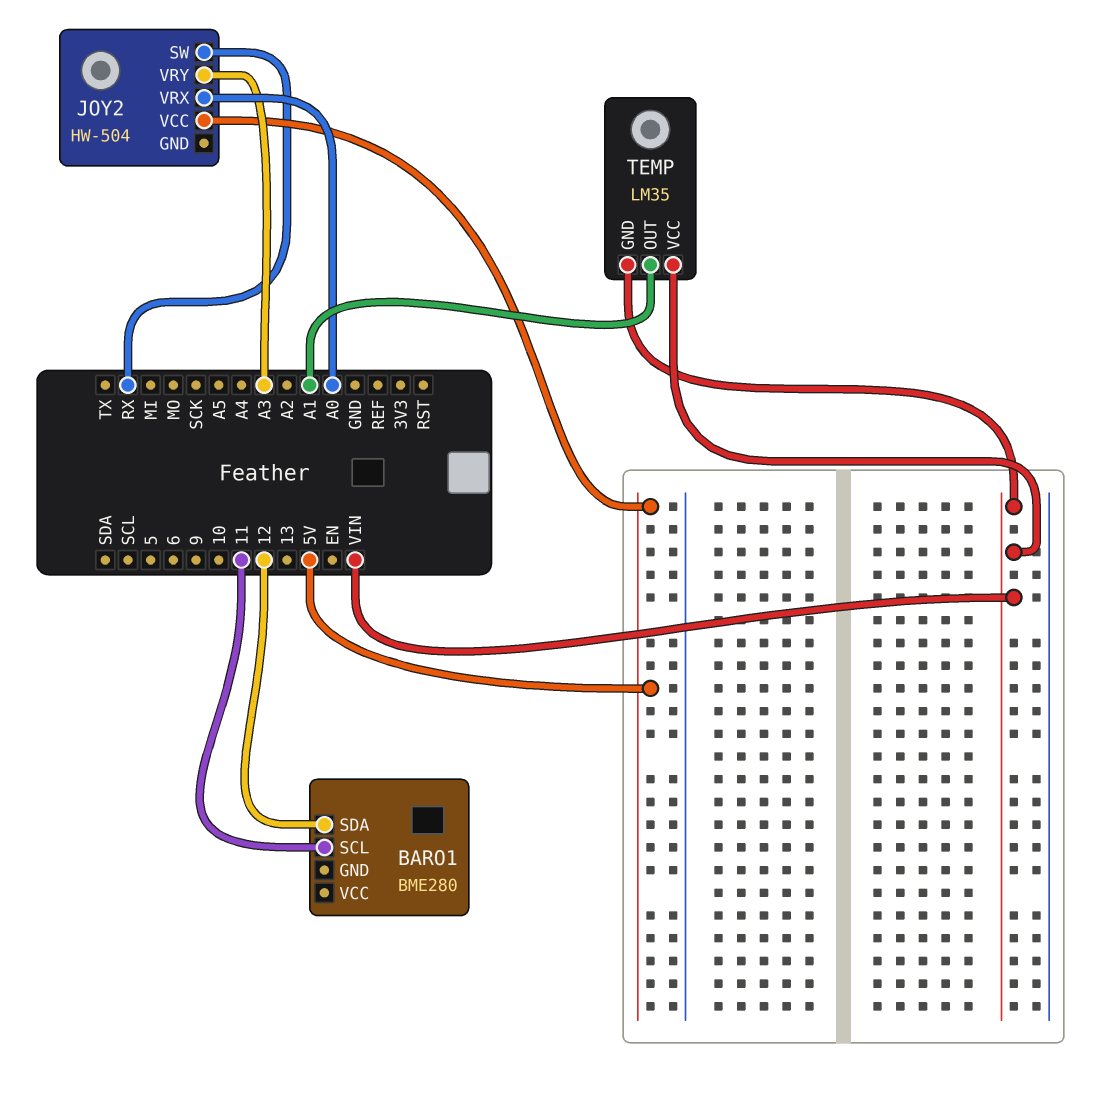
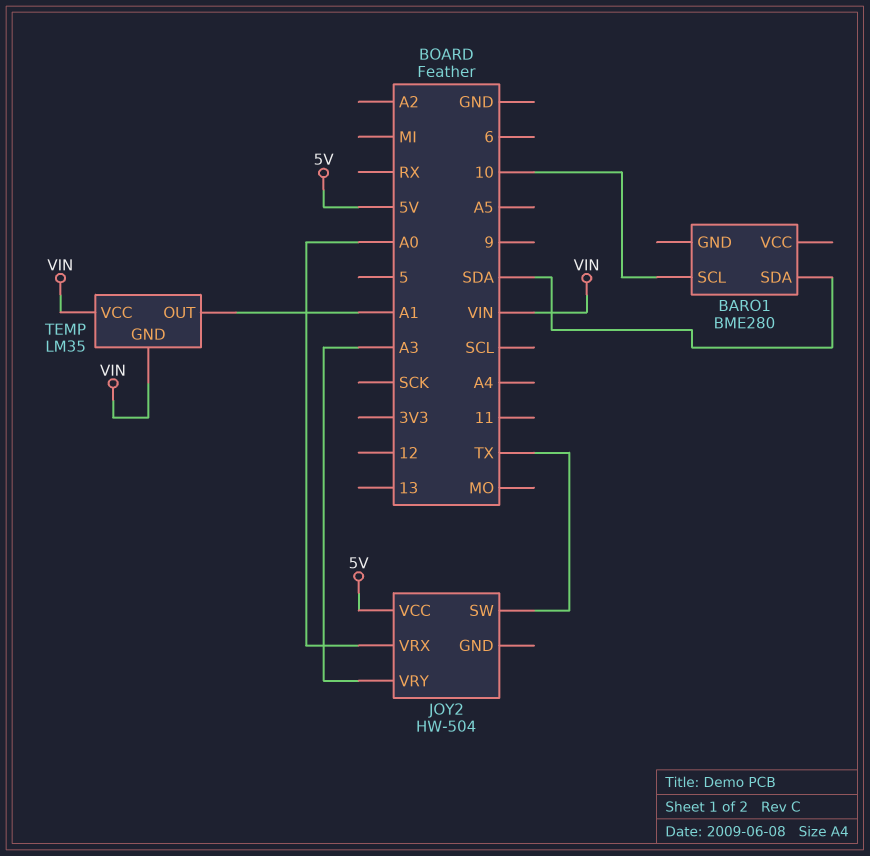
BARO1 pin SCL: 11 -> 10
BARO1 pin SDA: 12 -> SDA
JOY2 pin SW: RX -> TX

